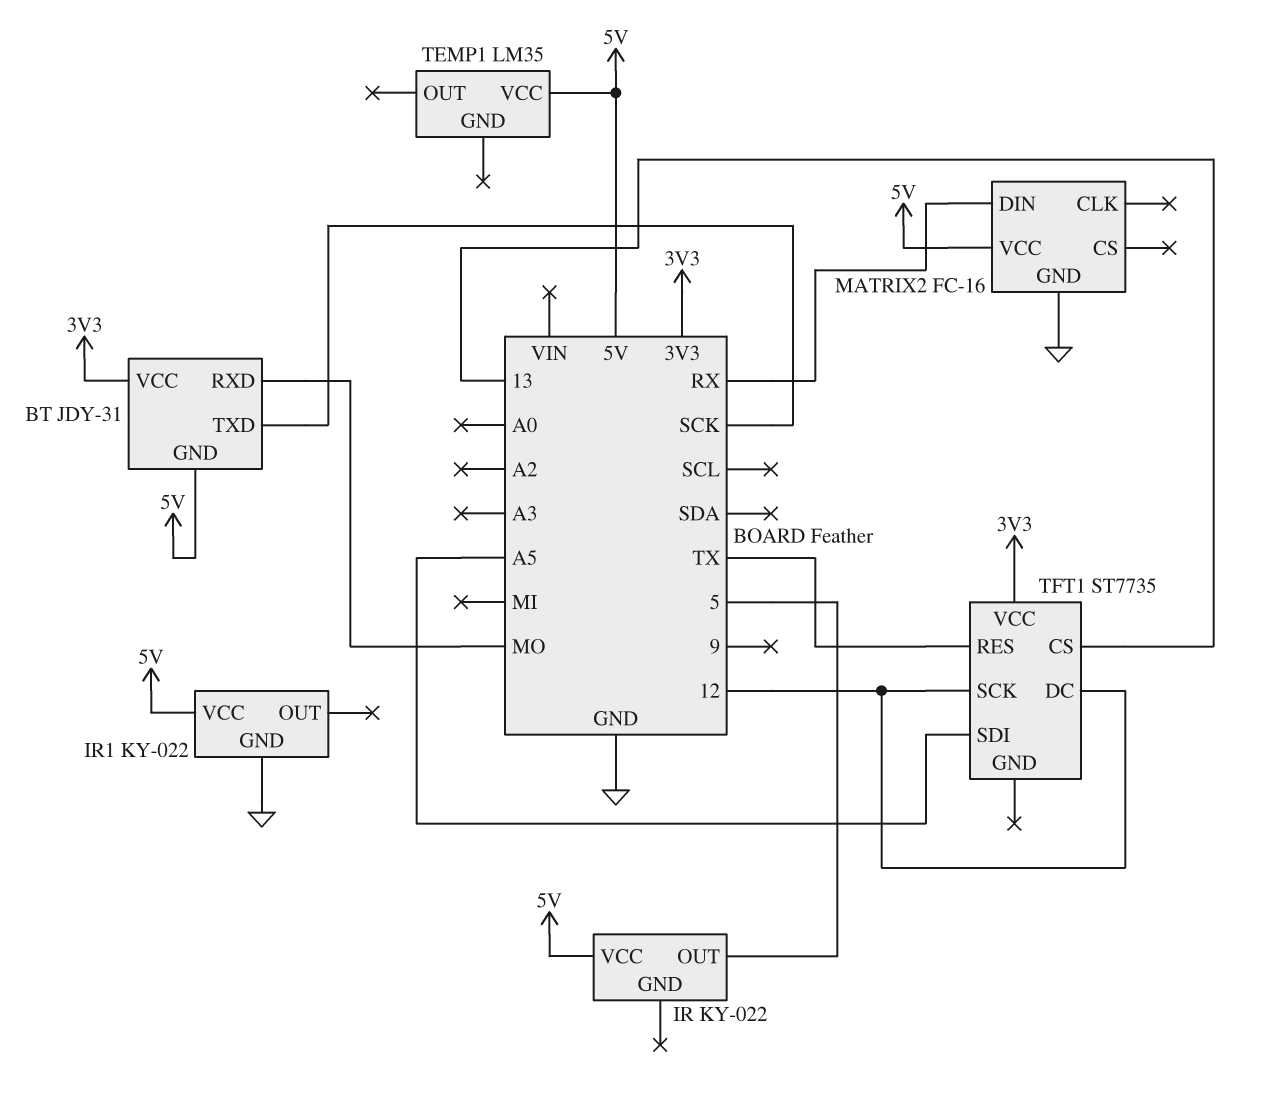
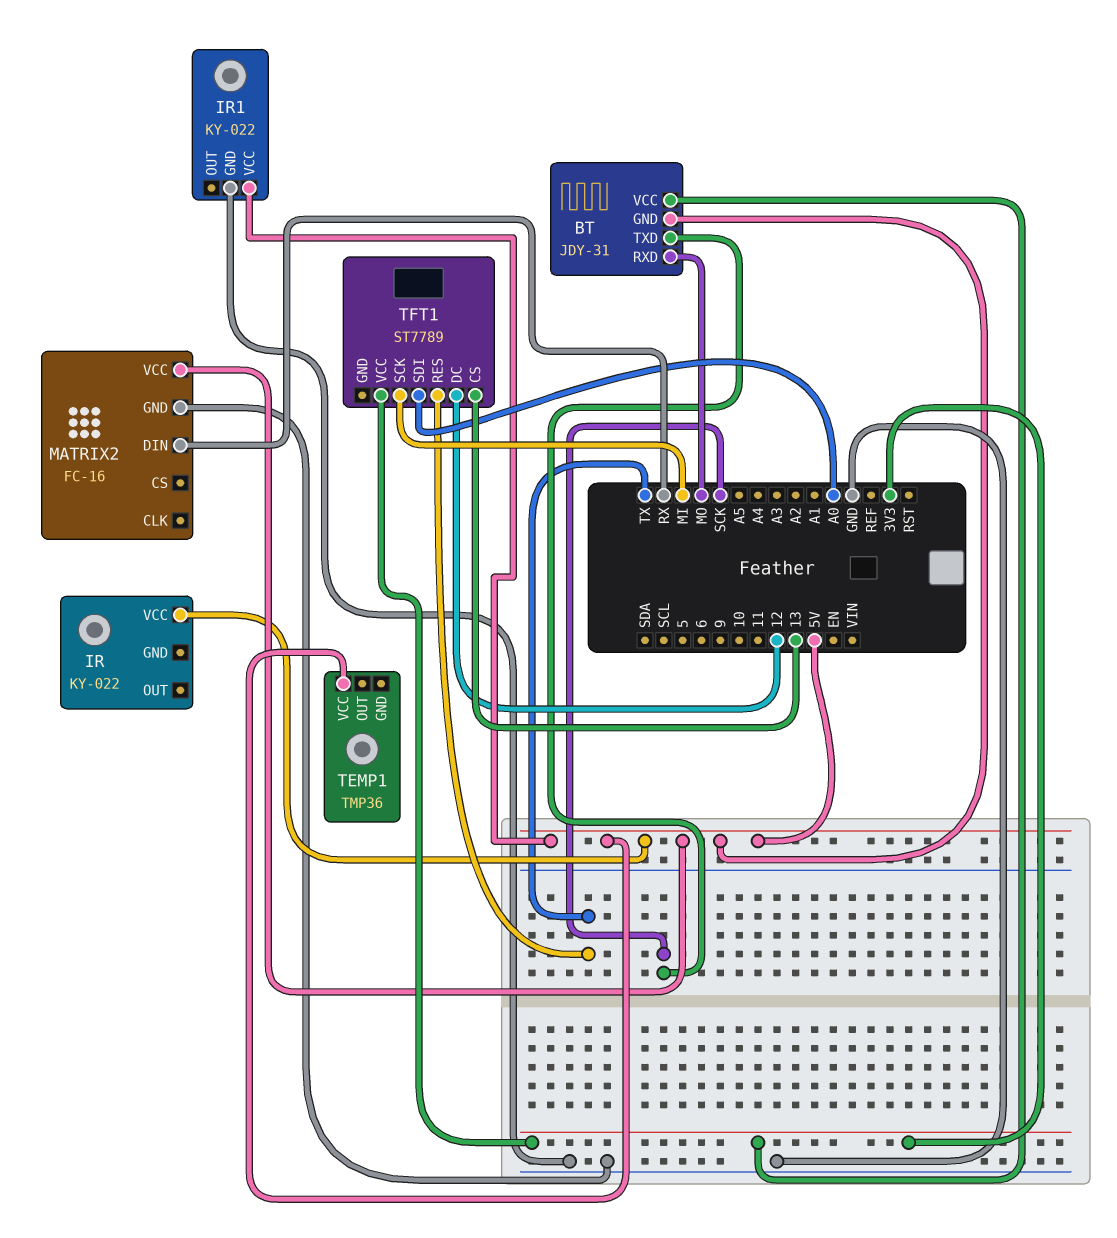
IR pin OUT: 5 -> none
TEMP1: LM35 -> TMP36
TFT1: ST7735 -> ST7789
TFT1 pin SCK: 12 -> MI
TFT1 pin SDI: A5 -> A0

